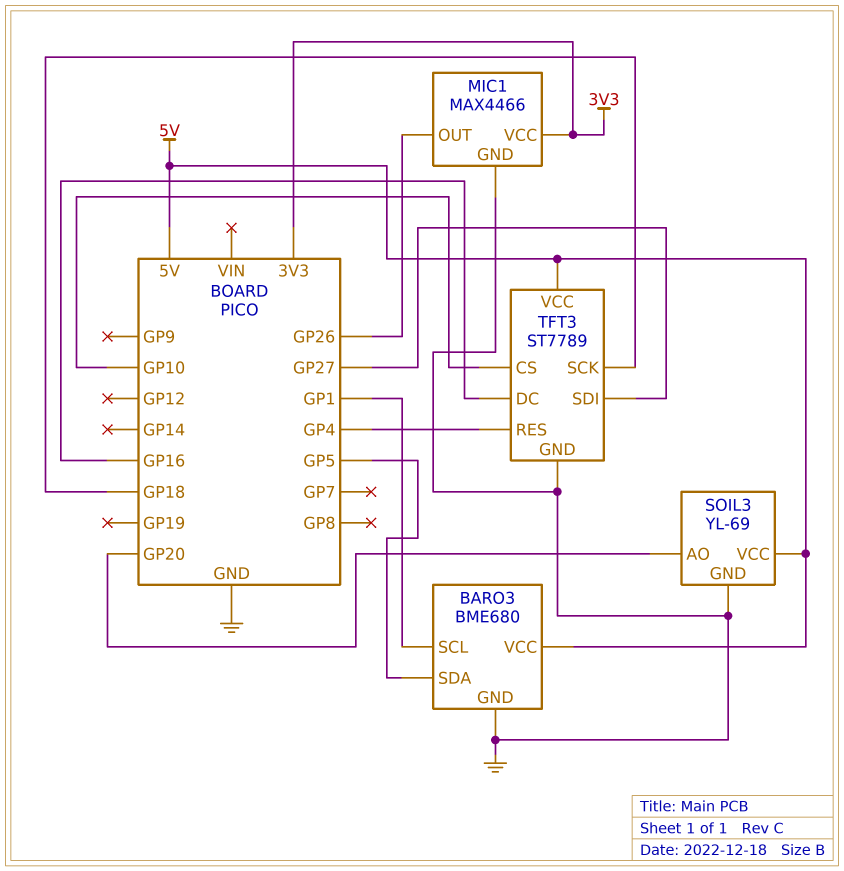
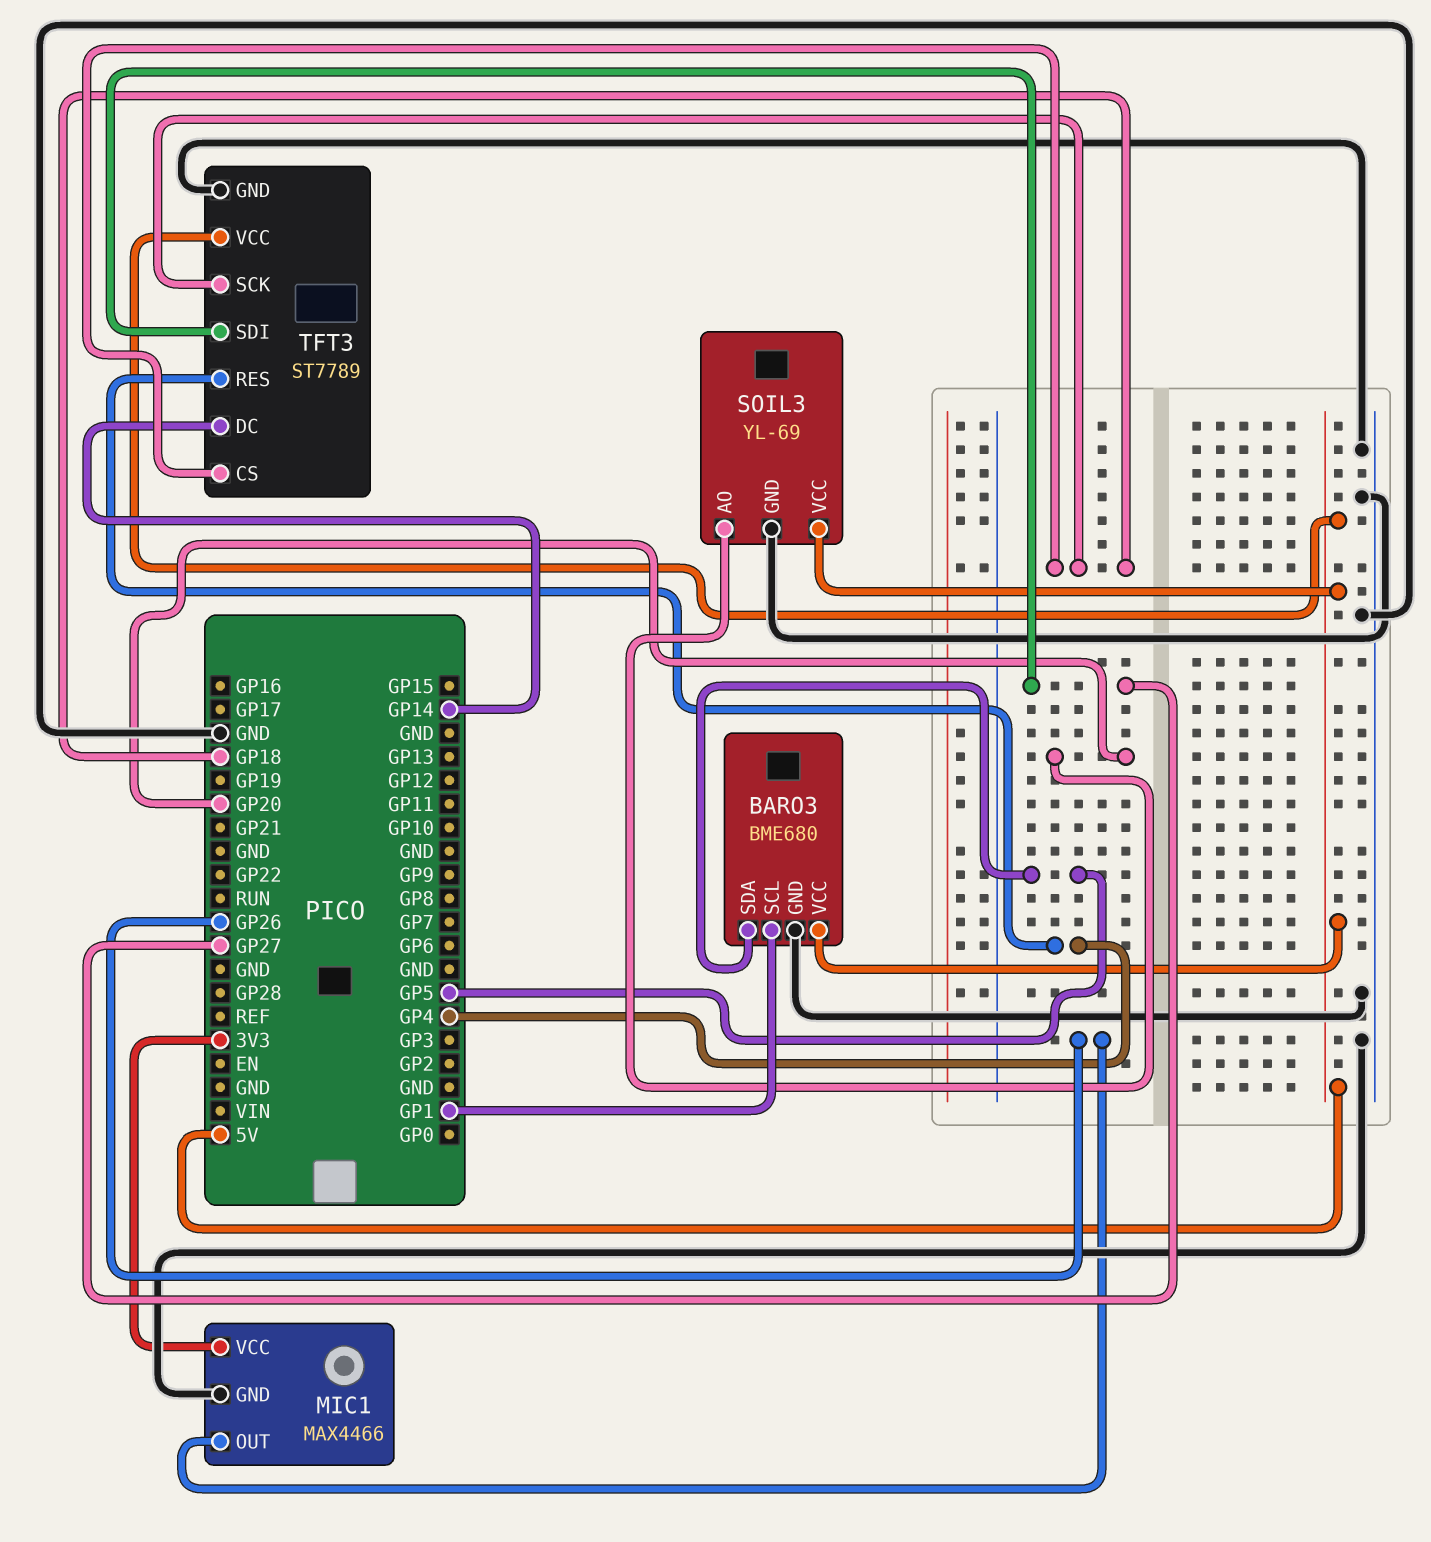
TFT3 pin CS: GP10 -> GP18
TFT3 pin DC: GP16 -> GP14

